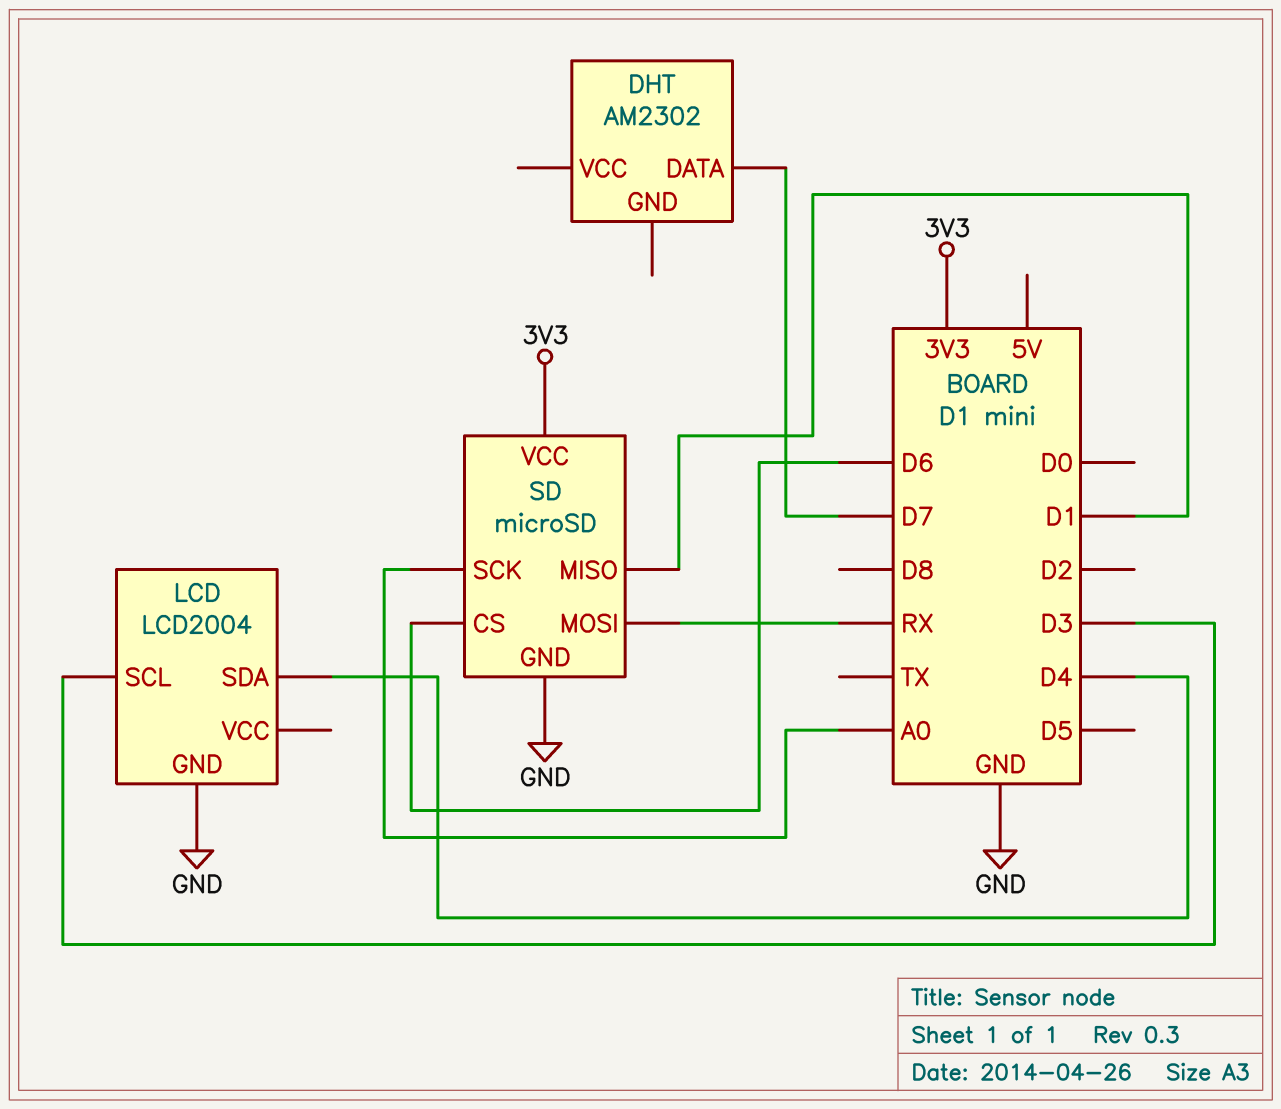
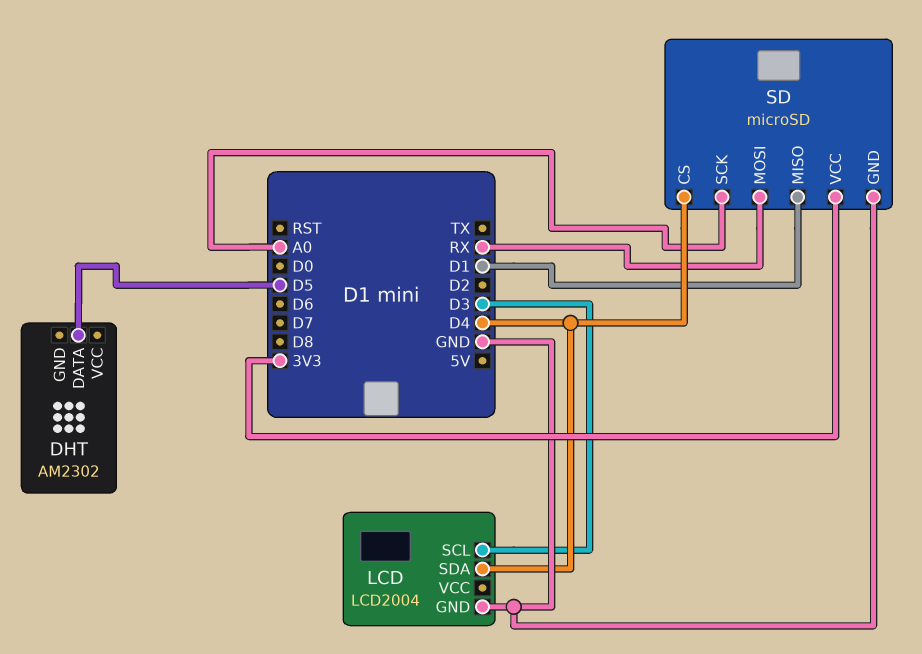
DHT pin DATA: D7 -> D5
SD pin CS: D6 -> D4

